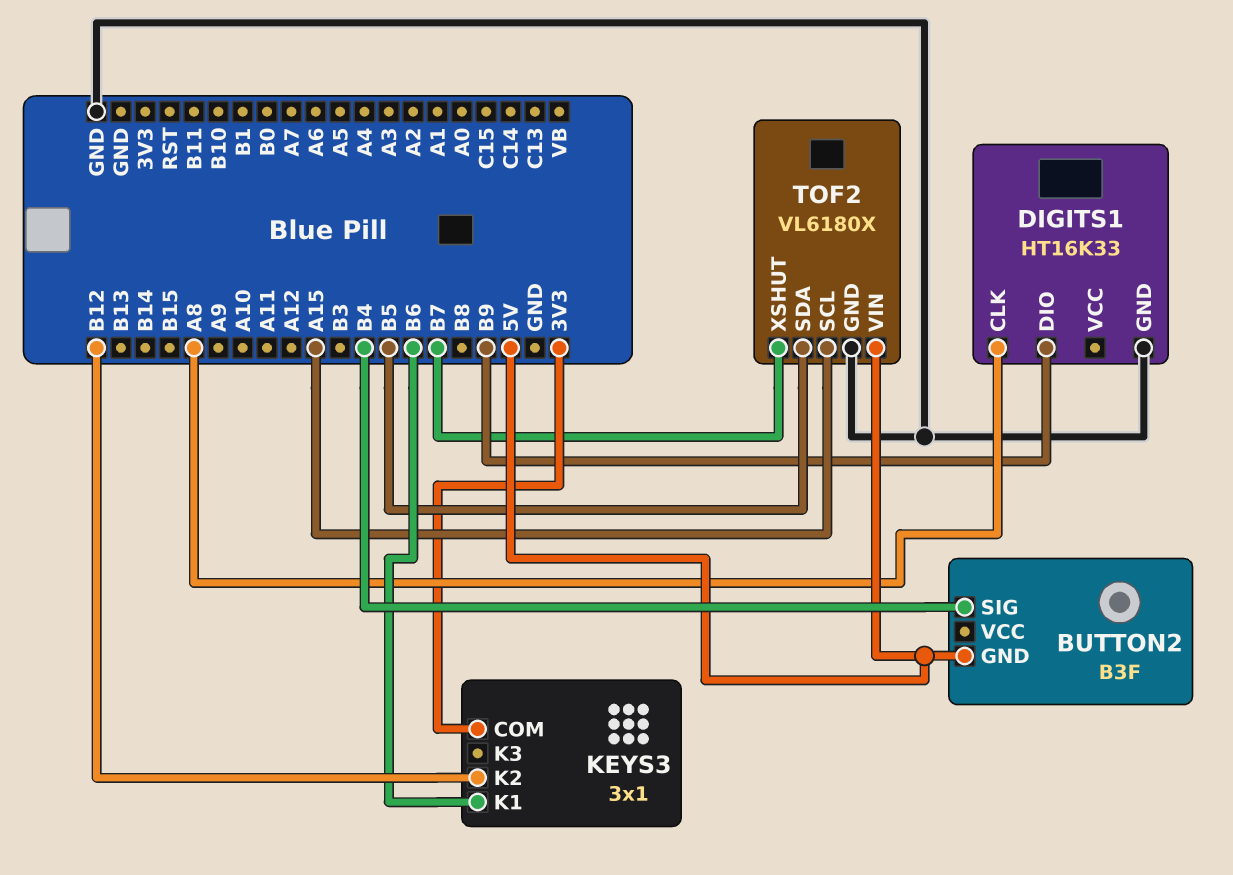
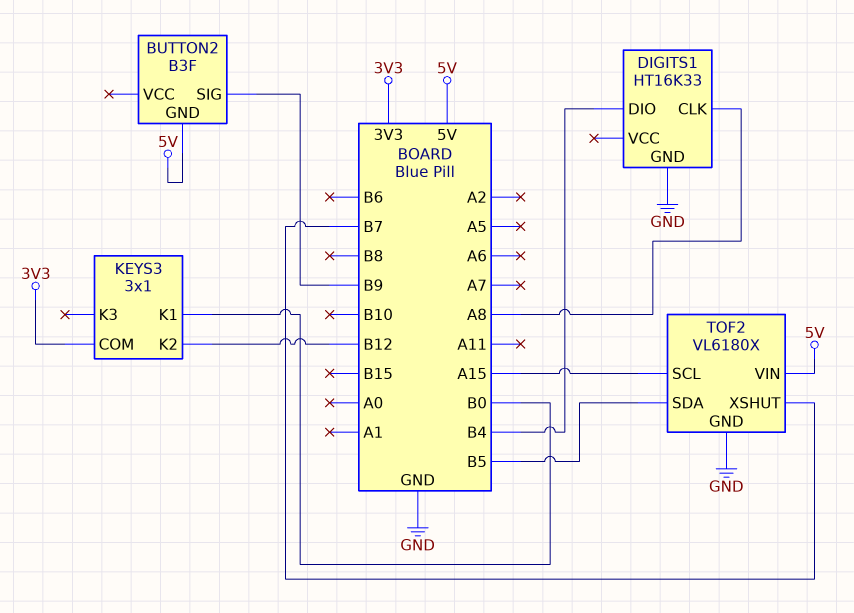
BUTTON2 pin SIG: B4 -> B9
DIGITS1 pin DIO: B9 -> B4
KEYS3 pin K1: B6 -> B0

